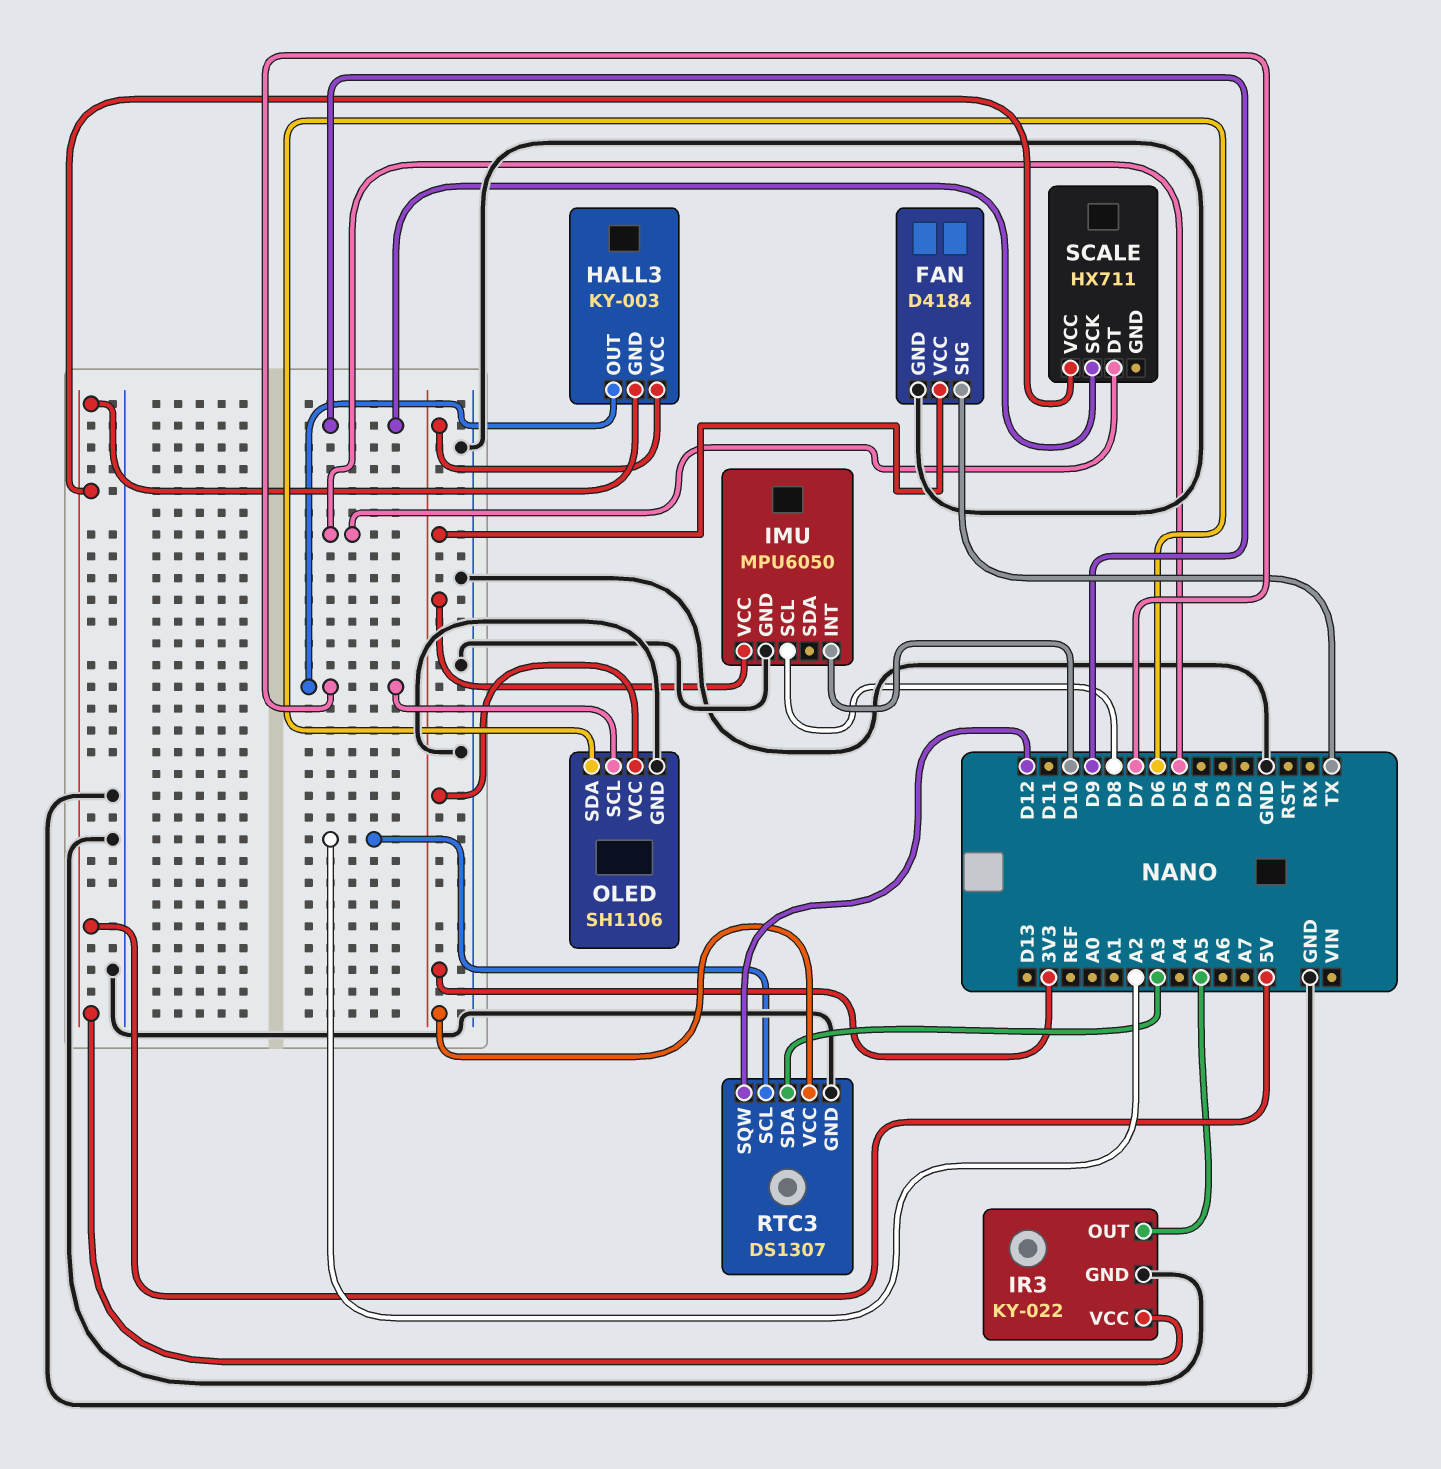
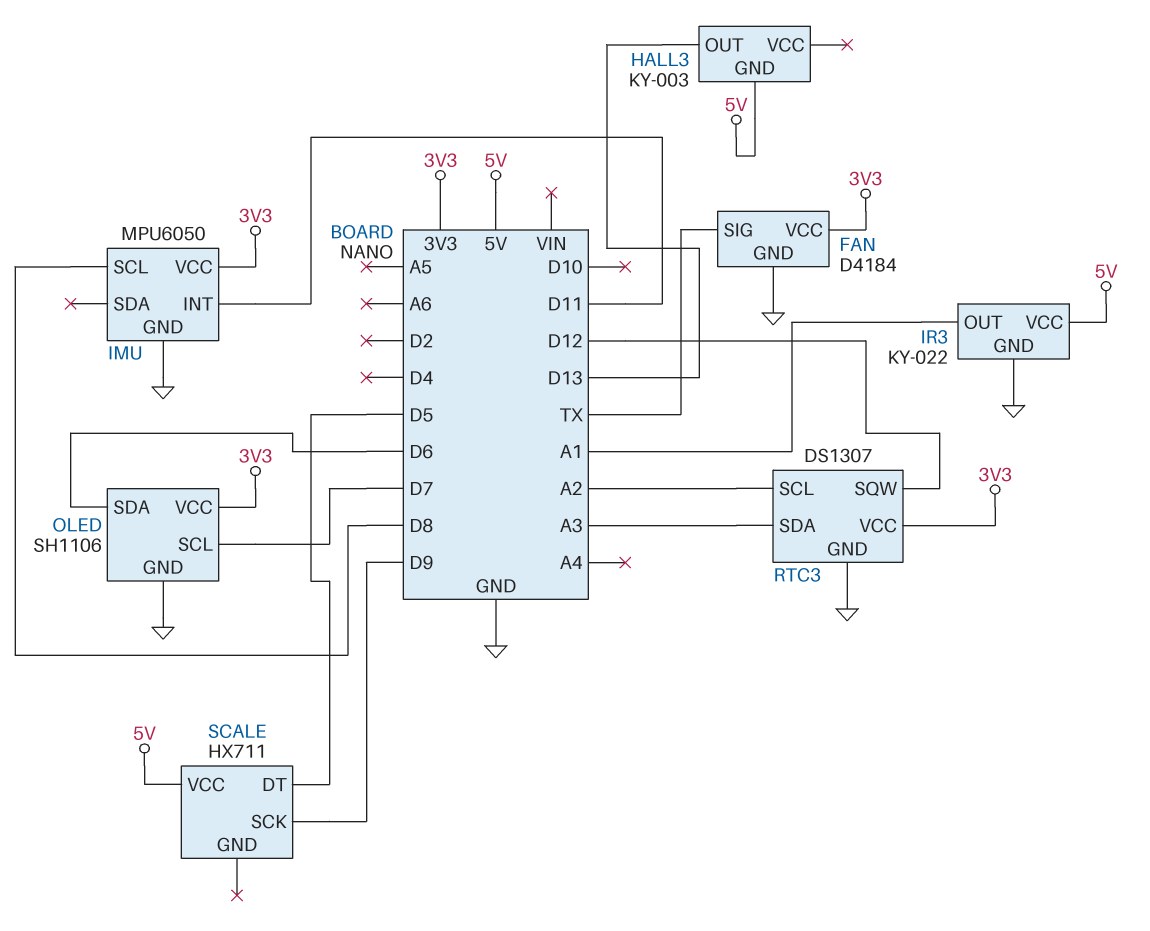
HALL3 pin OUT: D7 -> D13
HALL3 pin VCC: 3V3 -> none
IMU pin INT: D10 -> D11
IR3 pin OUT: A5 -> A1

